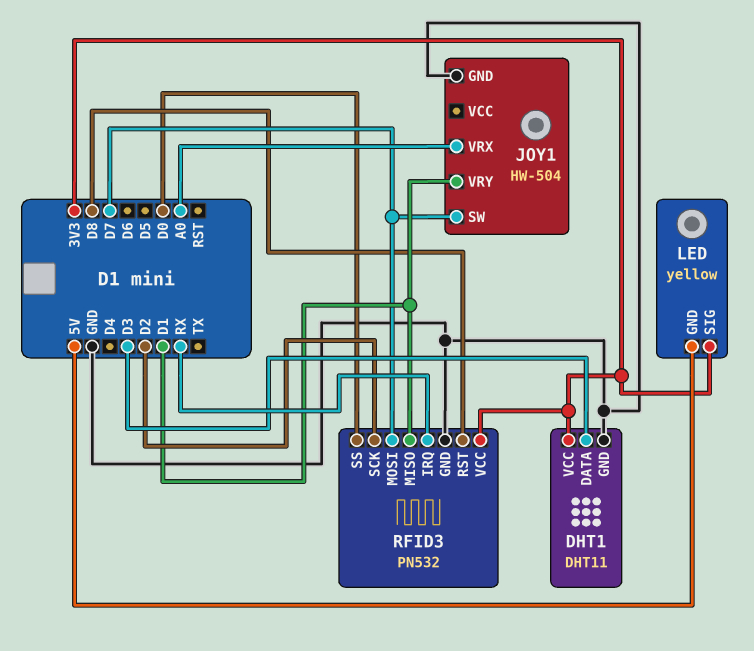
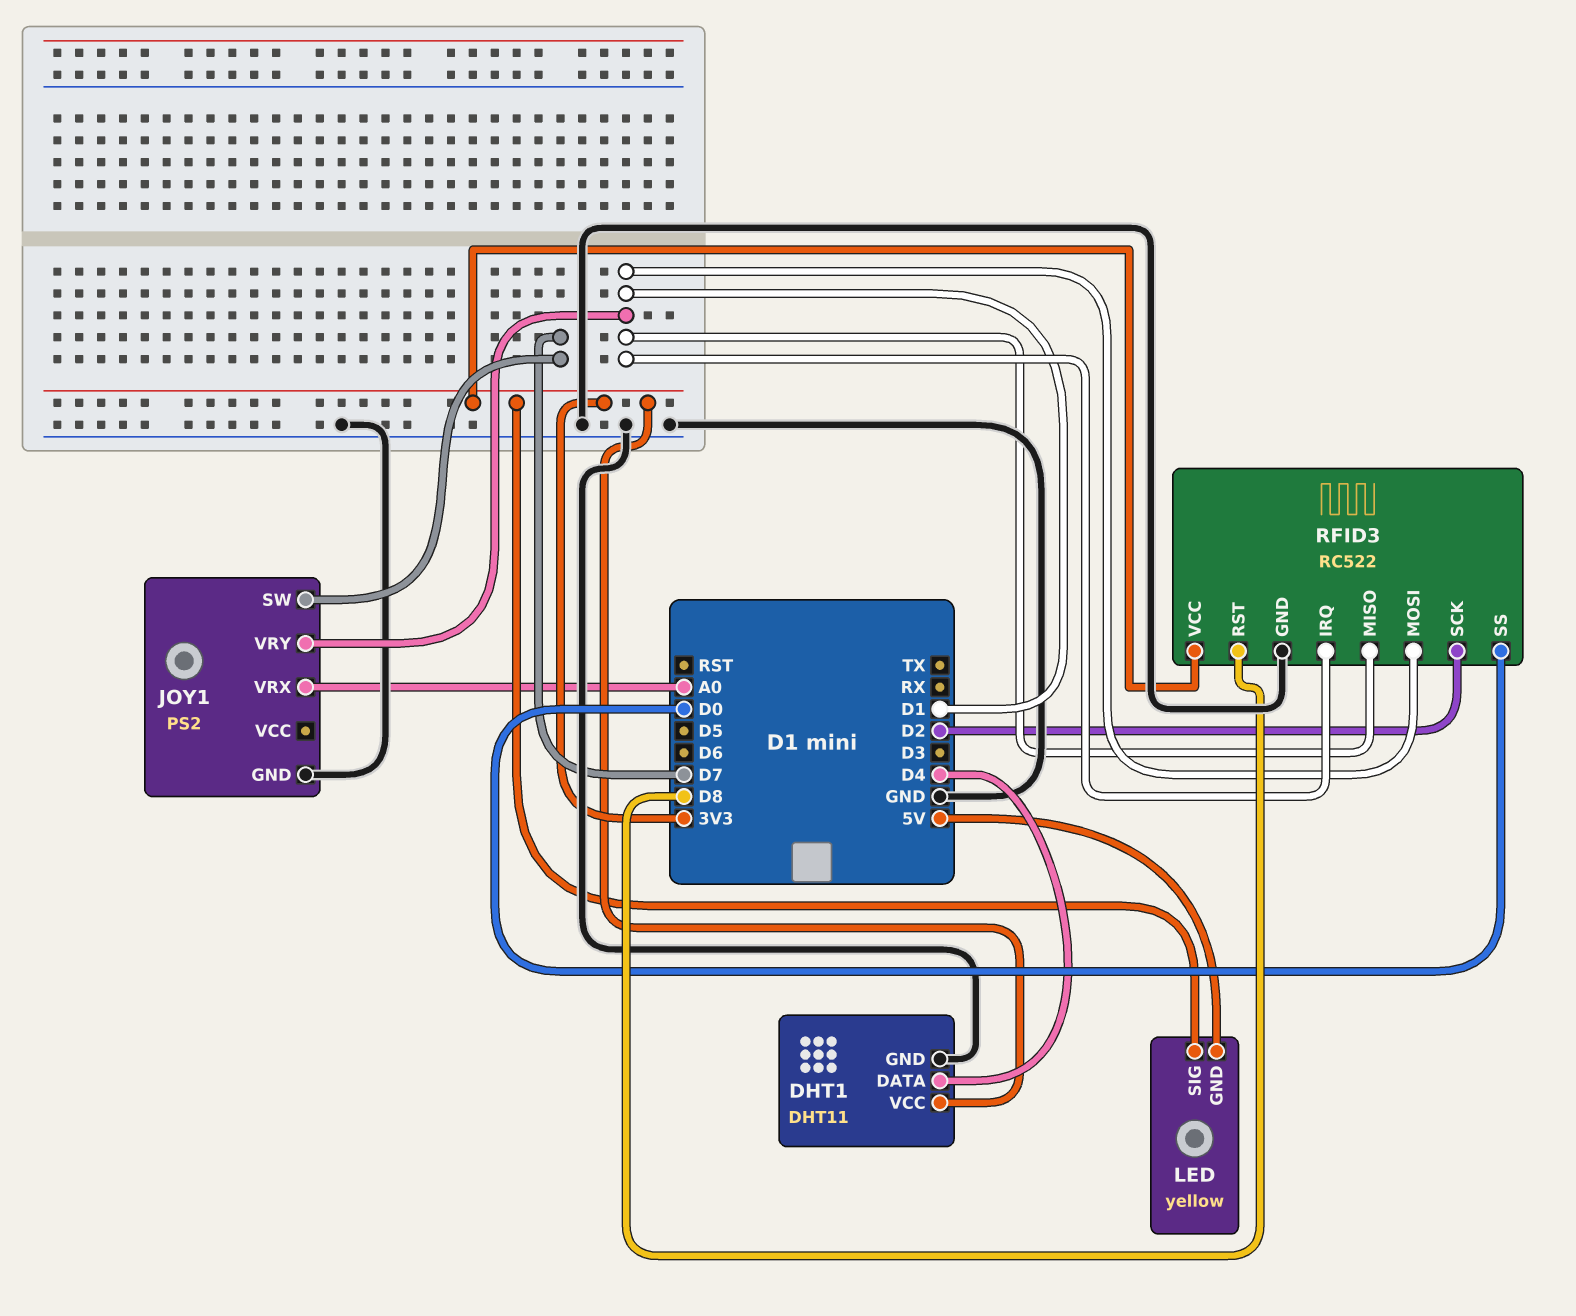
DHT1 pin DATA: D3 -> D4
JOY1: HW-504 -> PS2
RFID3: PN532 -> RC522
RFID3 pin IRQ: RX -> D1
RFID3 pin MOSI: D7 -> D1

